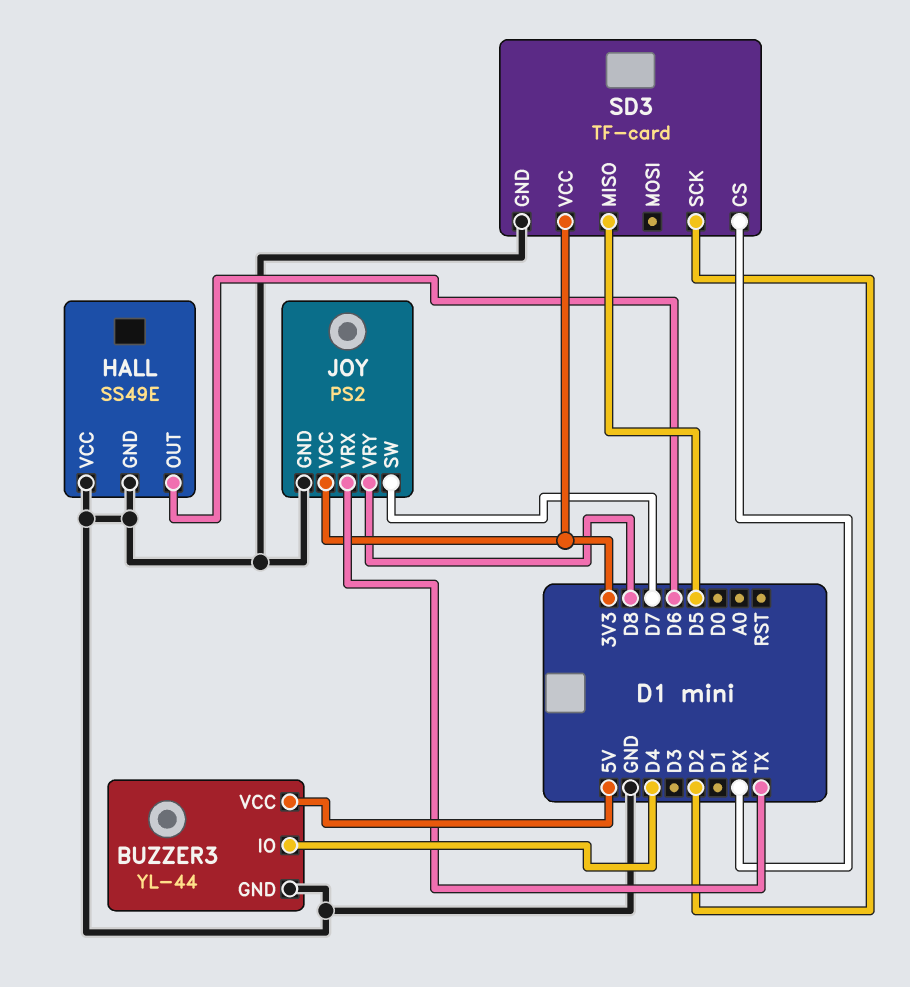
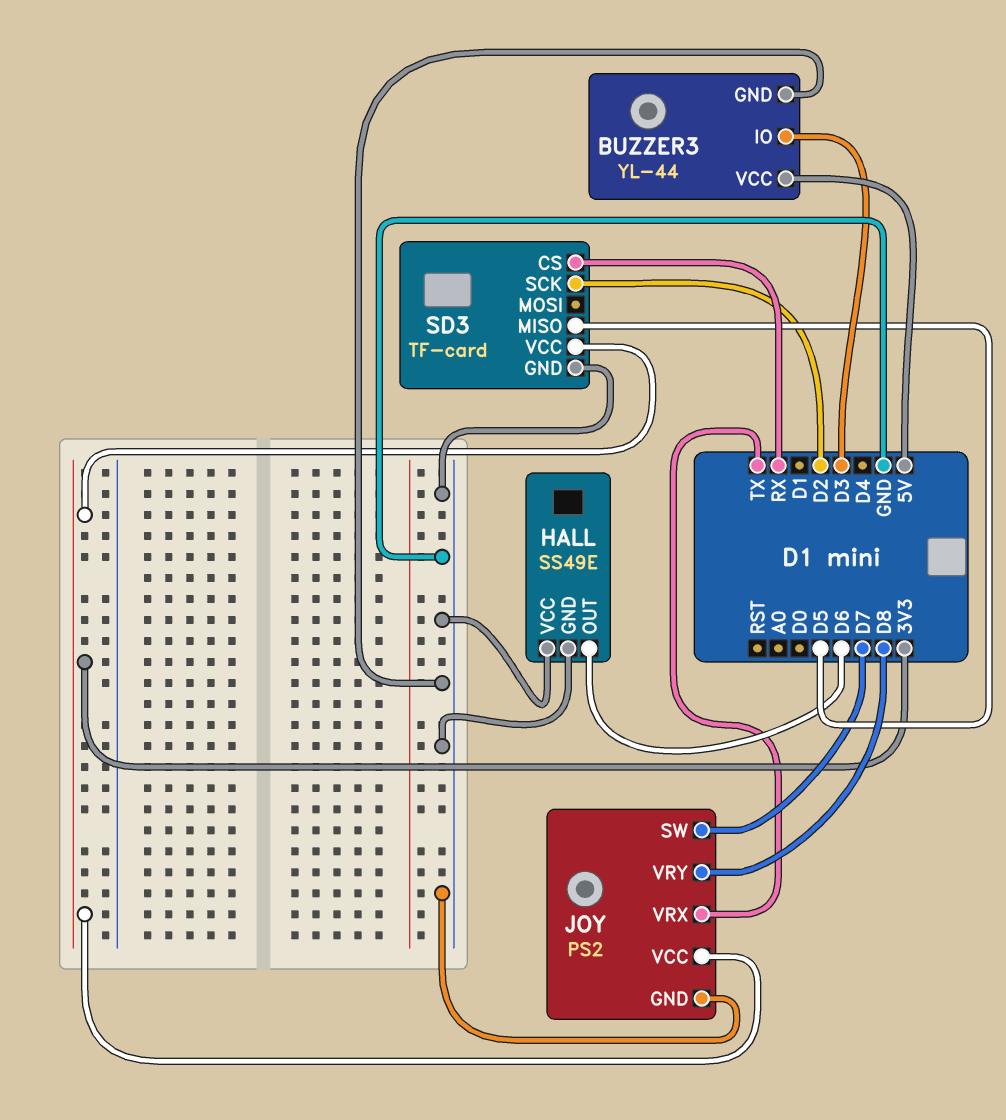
BUZZER3 pin IO: D4 -> D3

